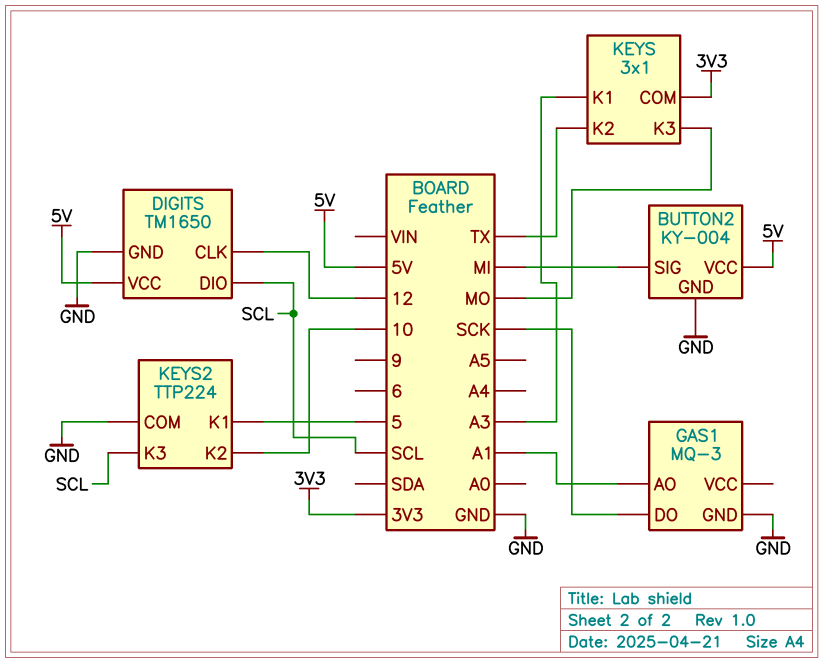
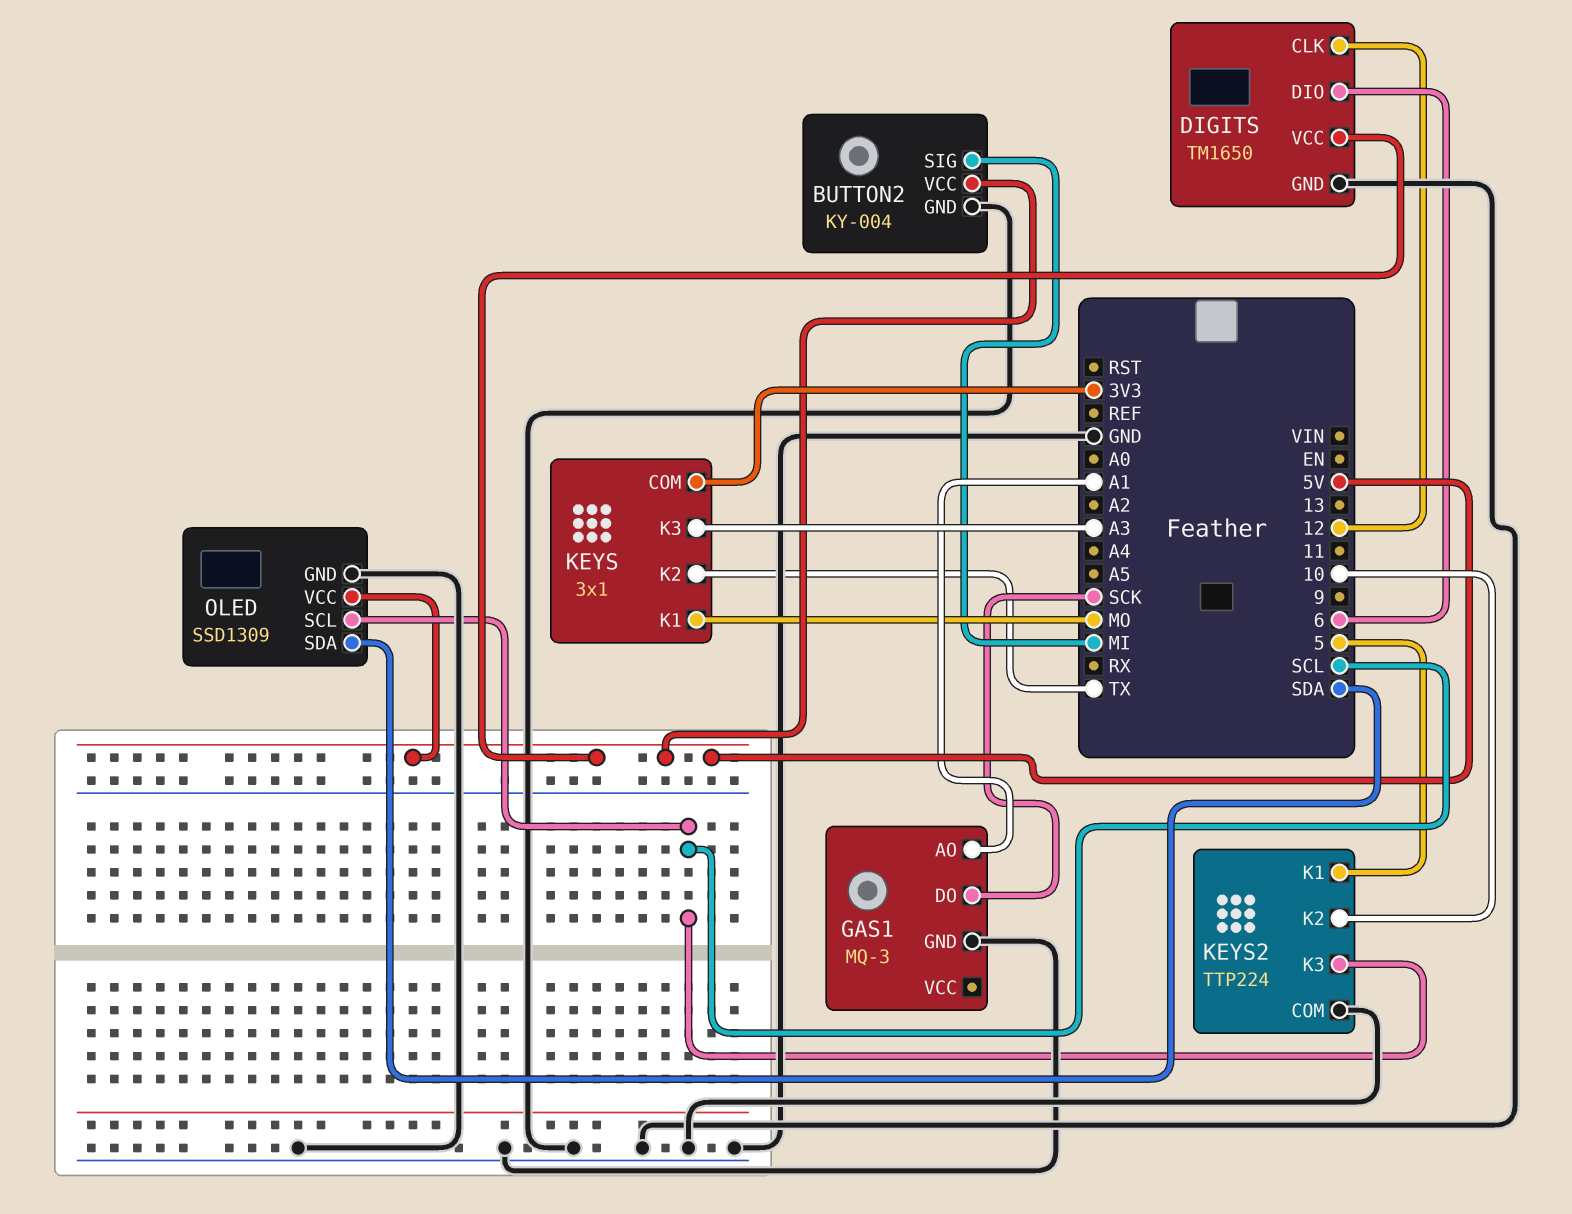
DIGITS pin DIO: SCL -> 6
KEYS pin K1: A3 -> MO
KEYS pin K3: MO -> A3
OLED: none -> SSD1309
OLED pin GND: none -> GND
OLED pin SCL: none -> SCL
OLED pin SDA: none -> SDA
OLED pin VCC: none -> 5V

